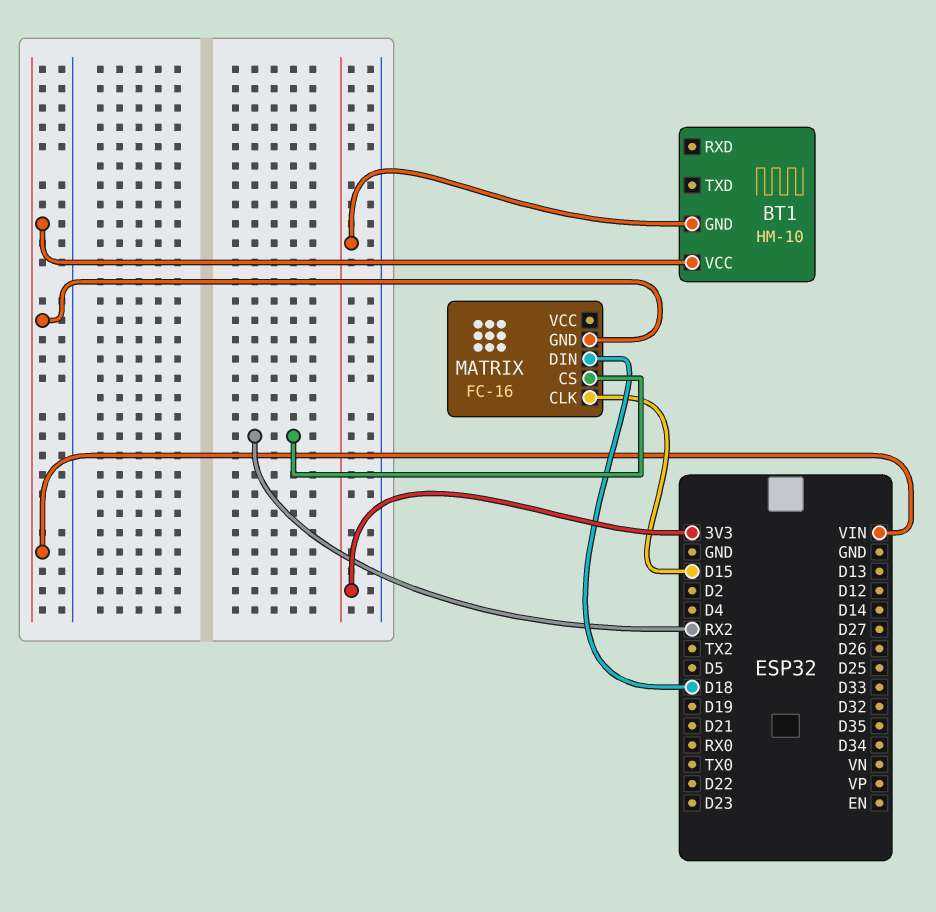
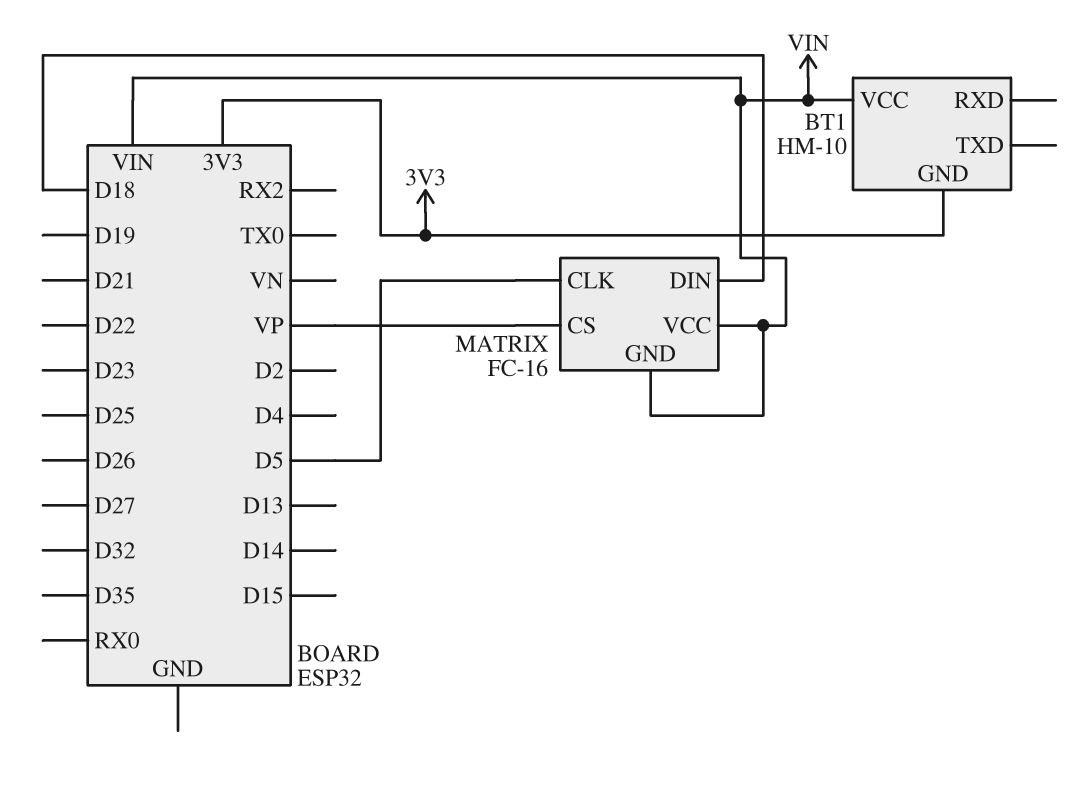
MATRIX pin CLK: D15 -> D5
MATRIX pin CS: RX2 -> VP
MATRIX pin VCC: none -> VIN

